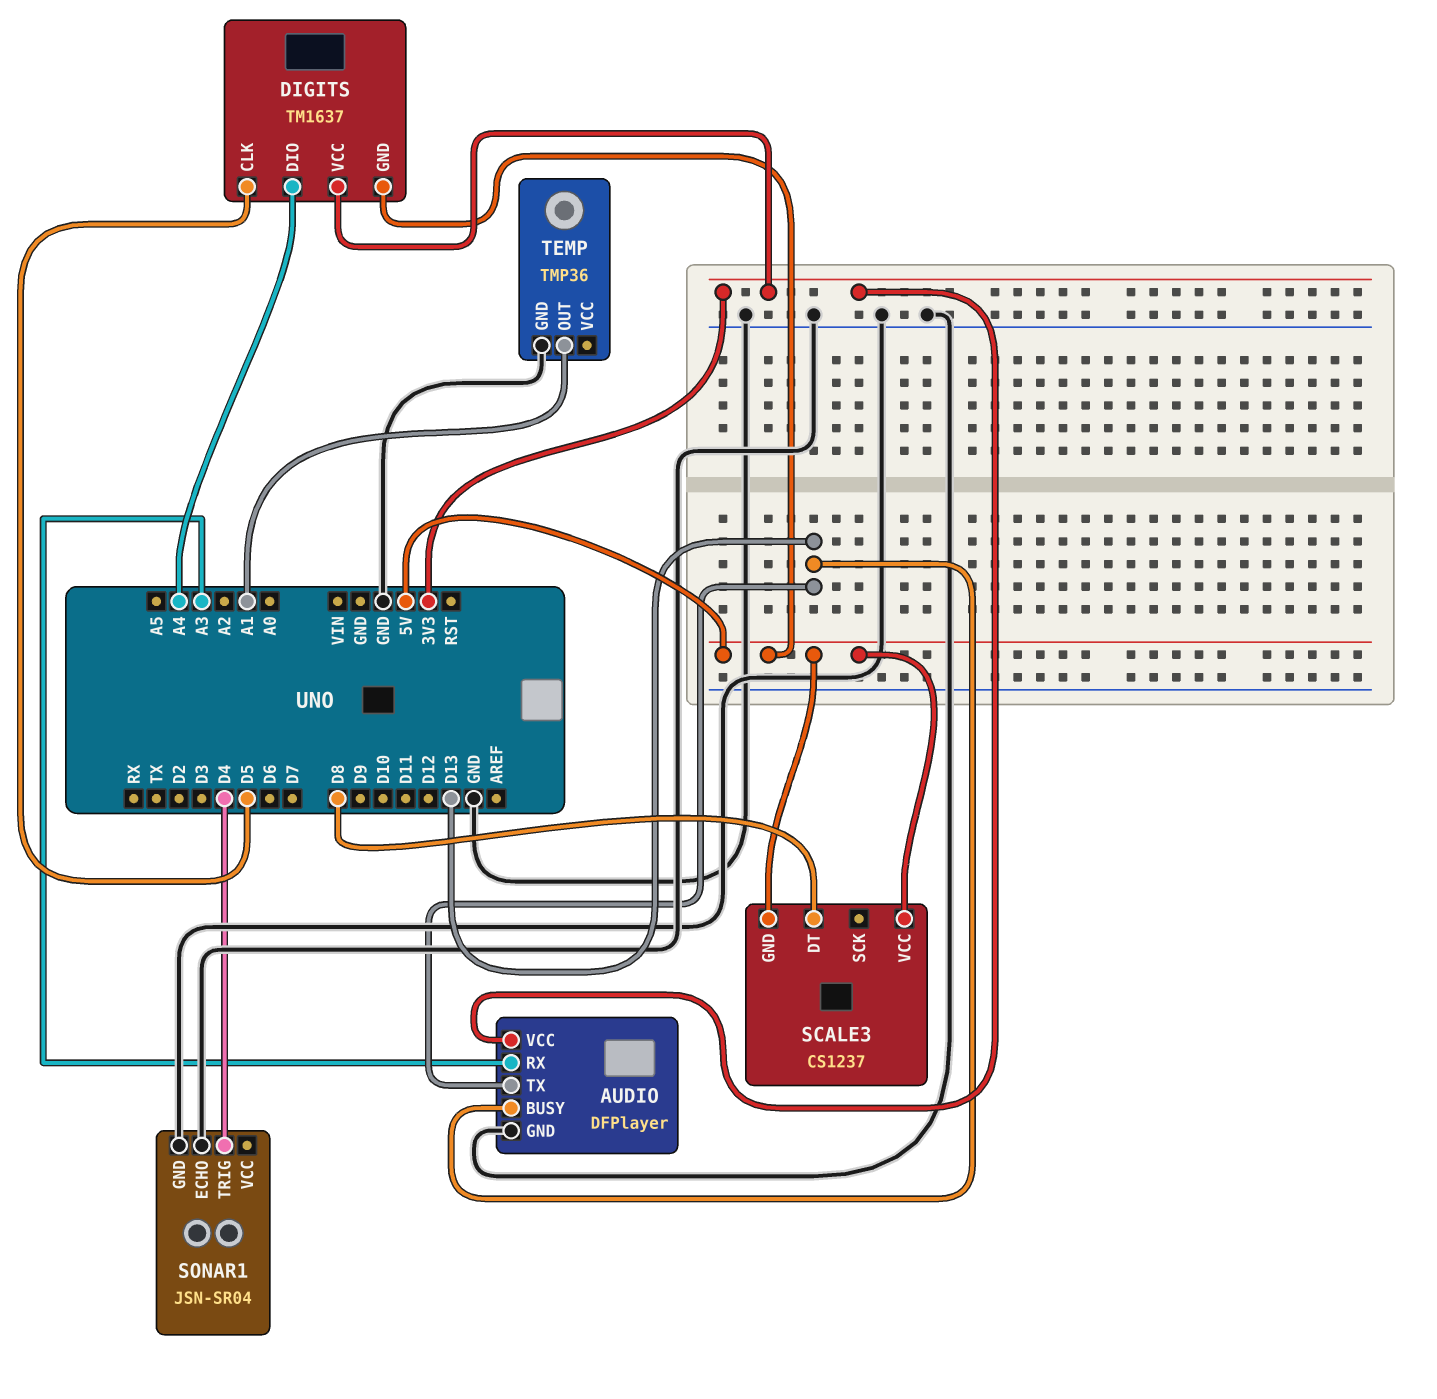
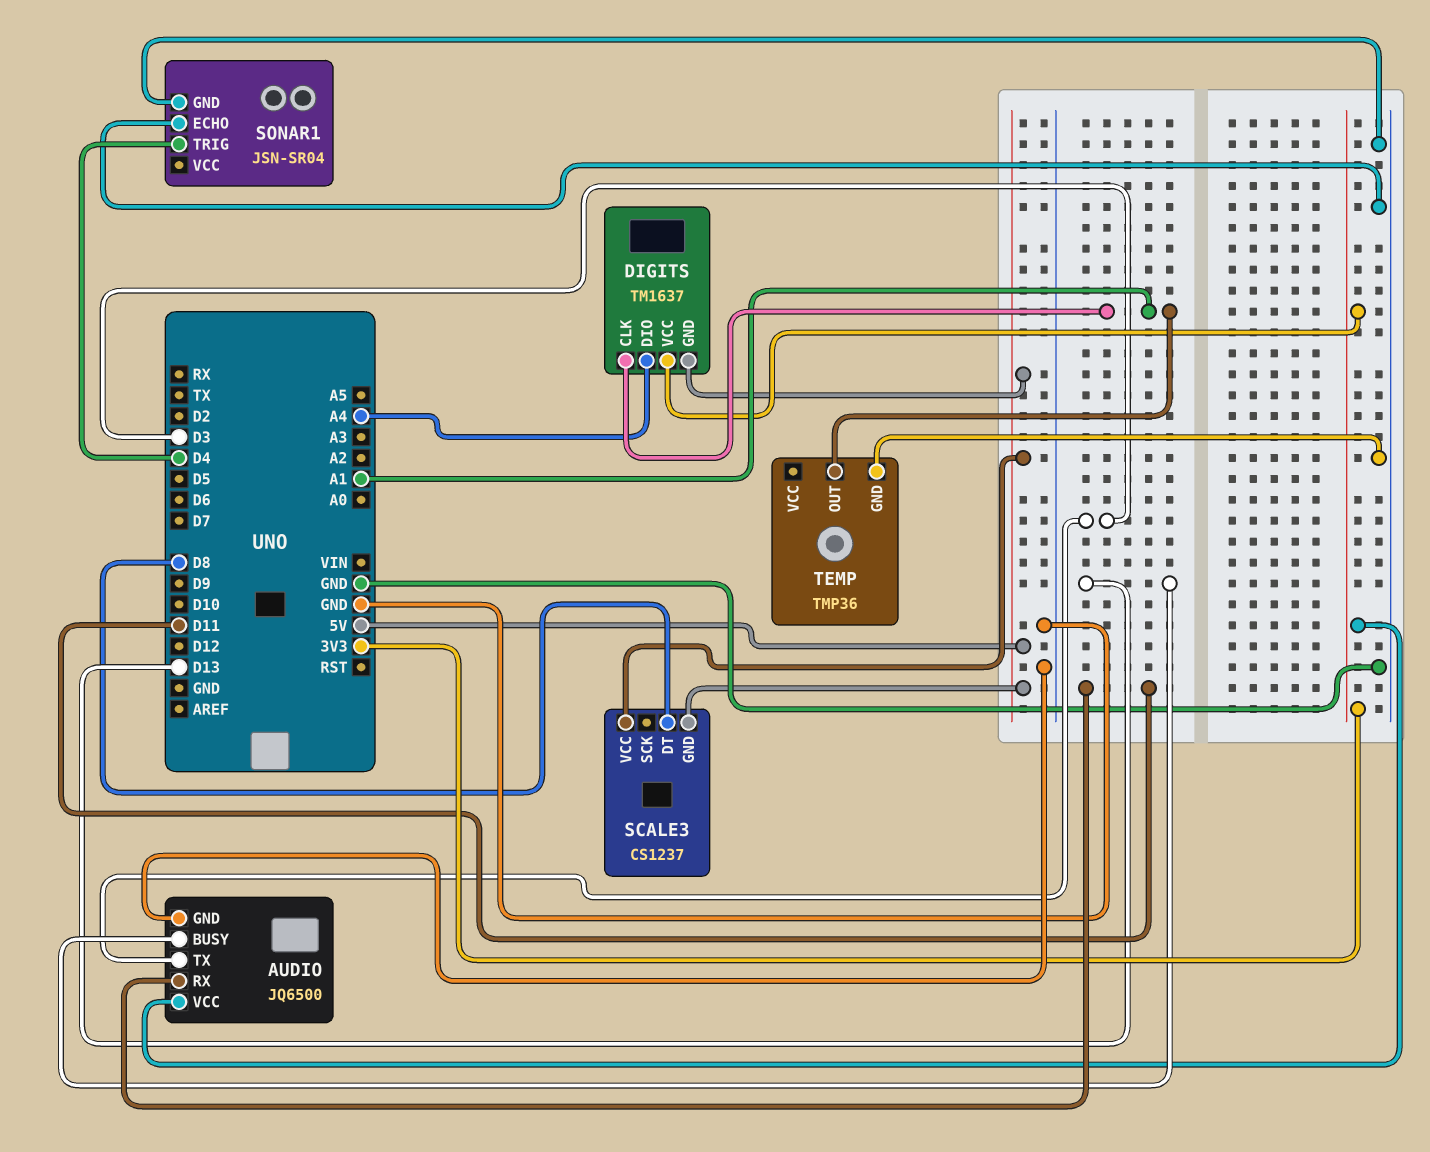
AUDIO: DFPlayer -> JQ6500
AUDIO pin RX: A3 -> D11
AUDIO pin TX: D13 -> D3
DIGITS pin CLK: D5 -> A1

